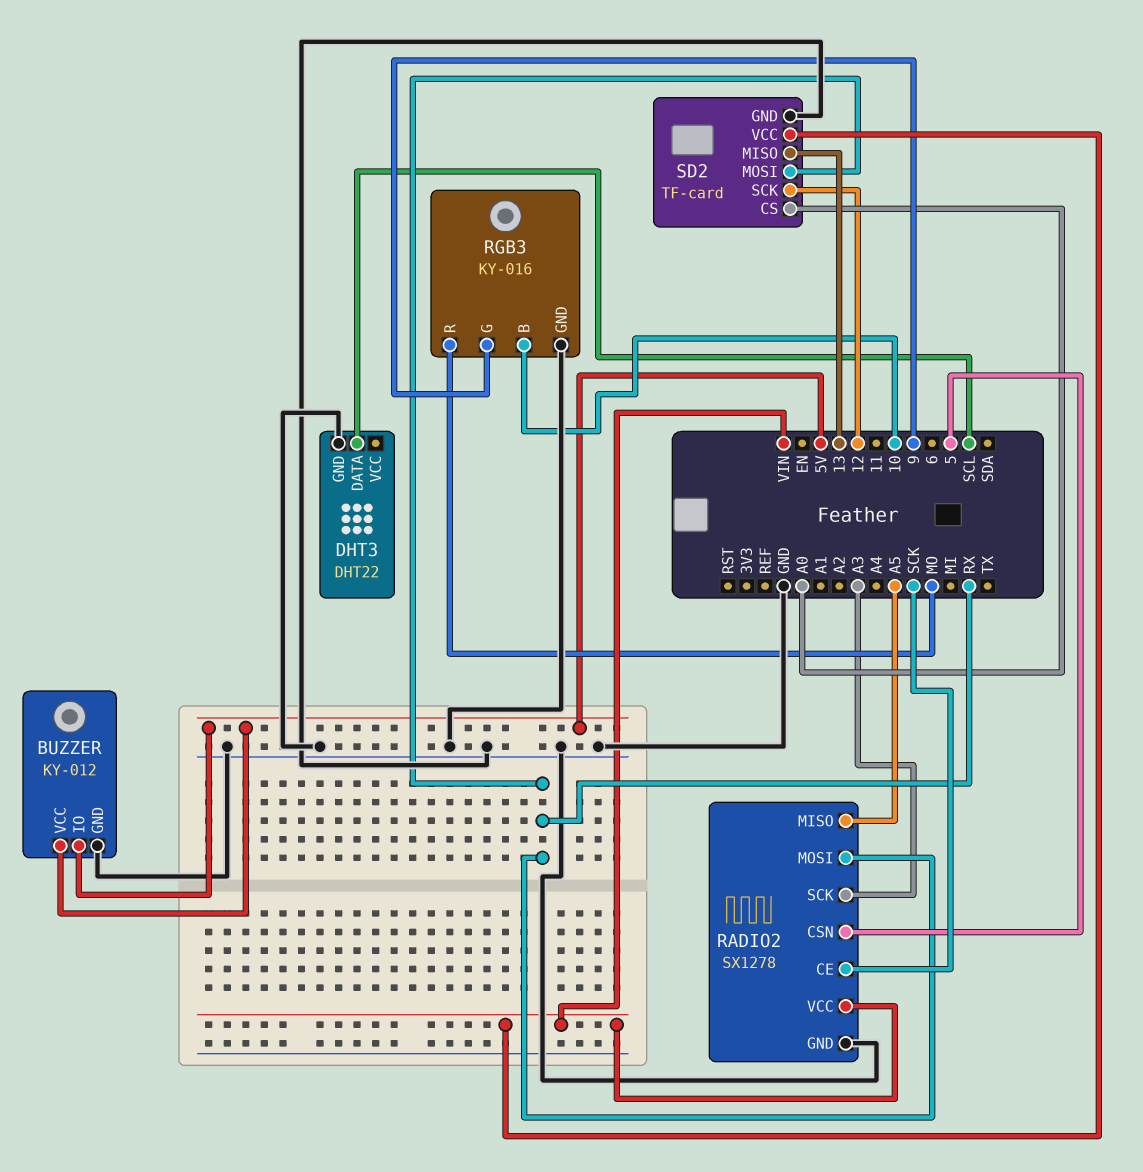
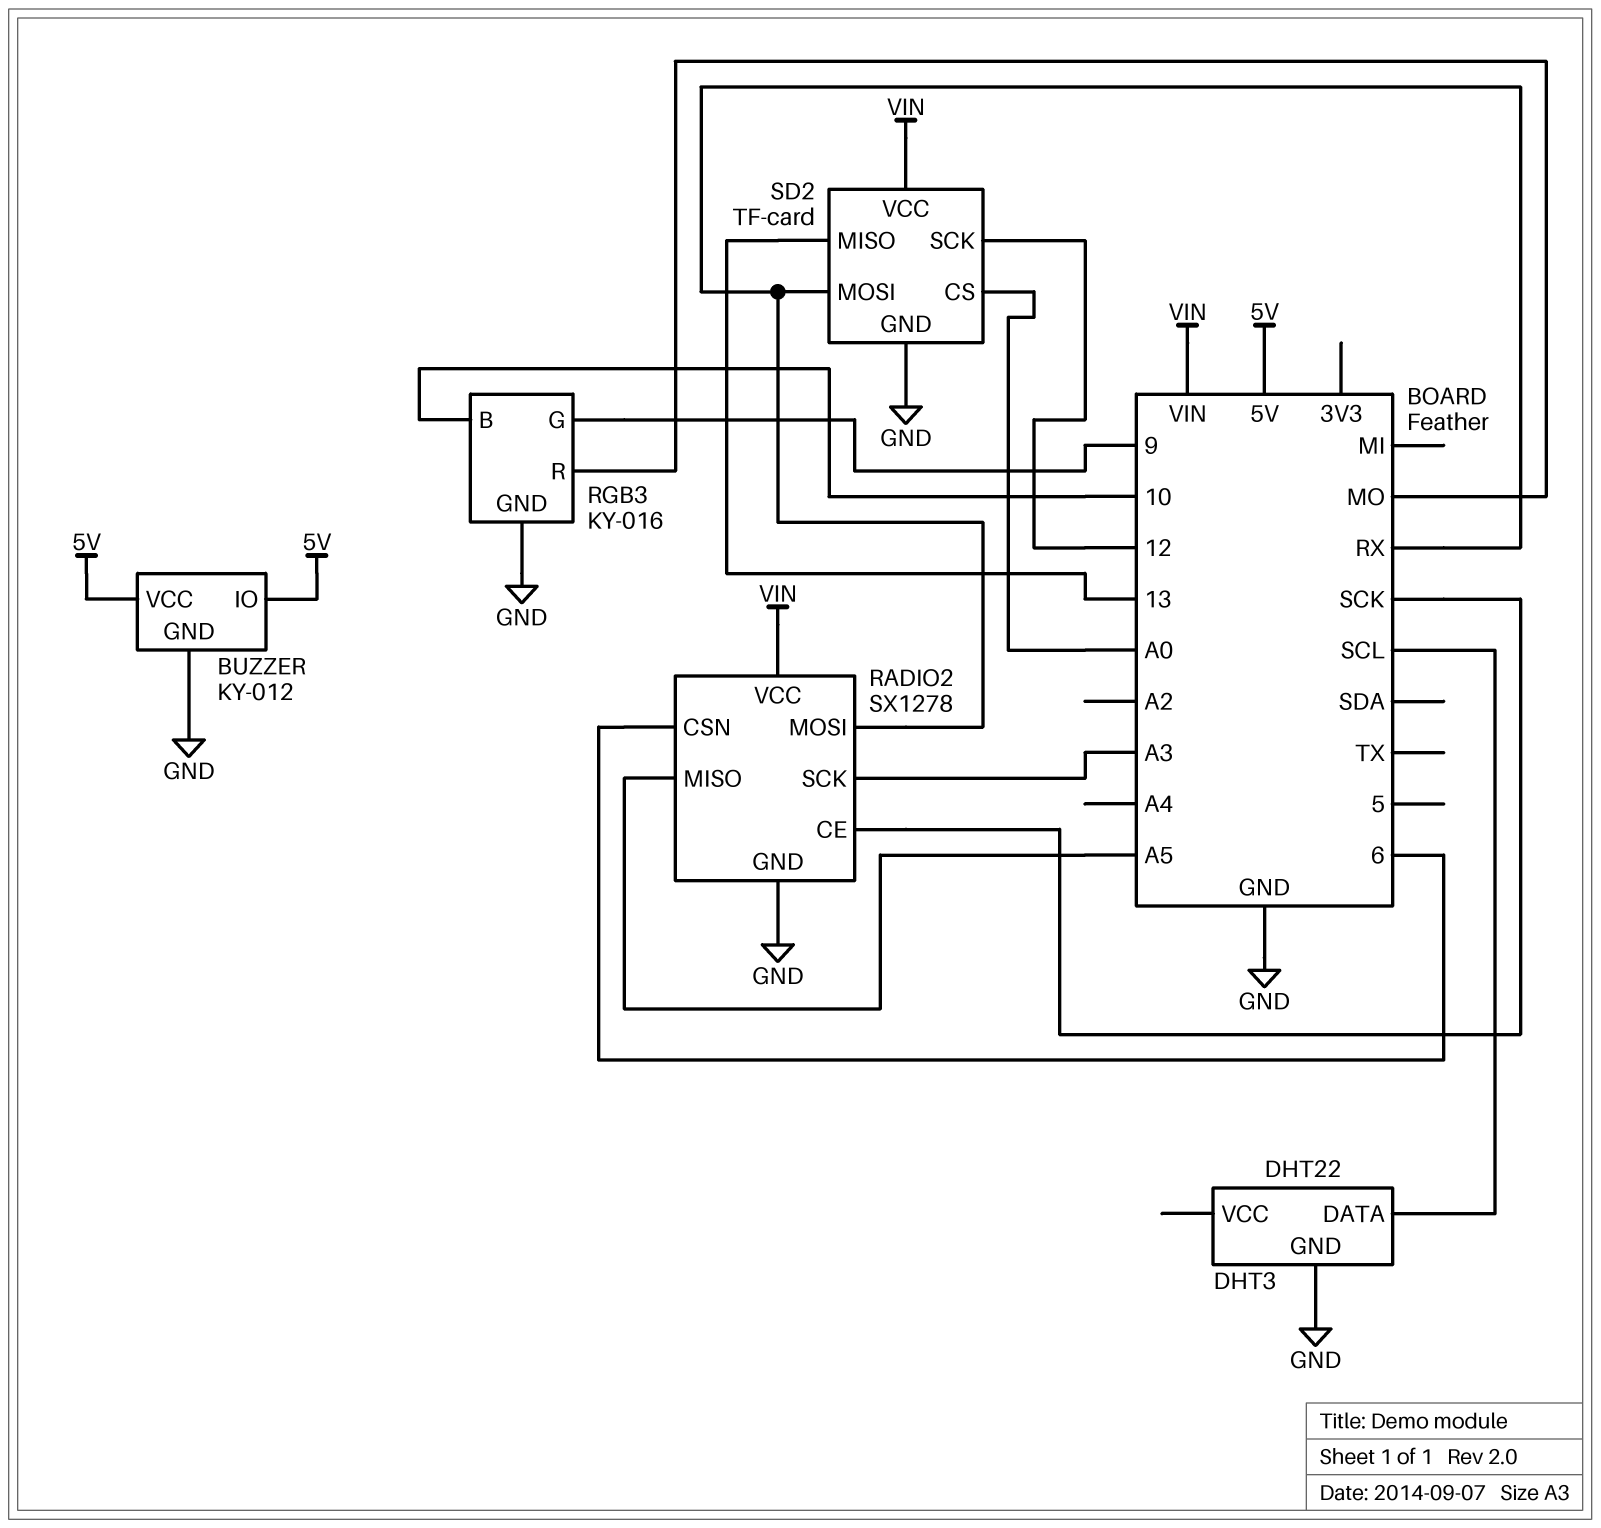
RADIO2 pin CSN: 5 -> 6

